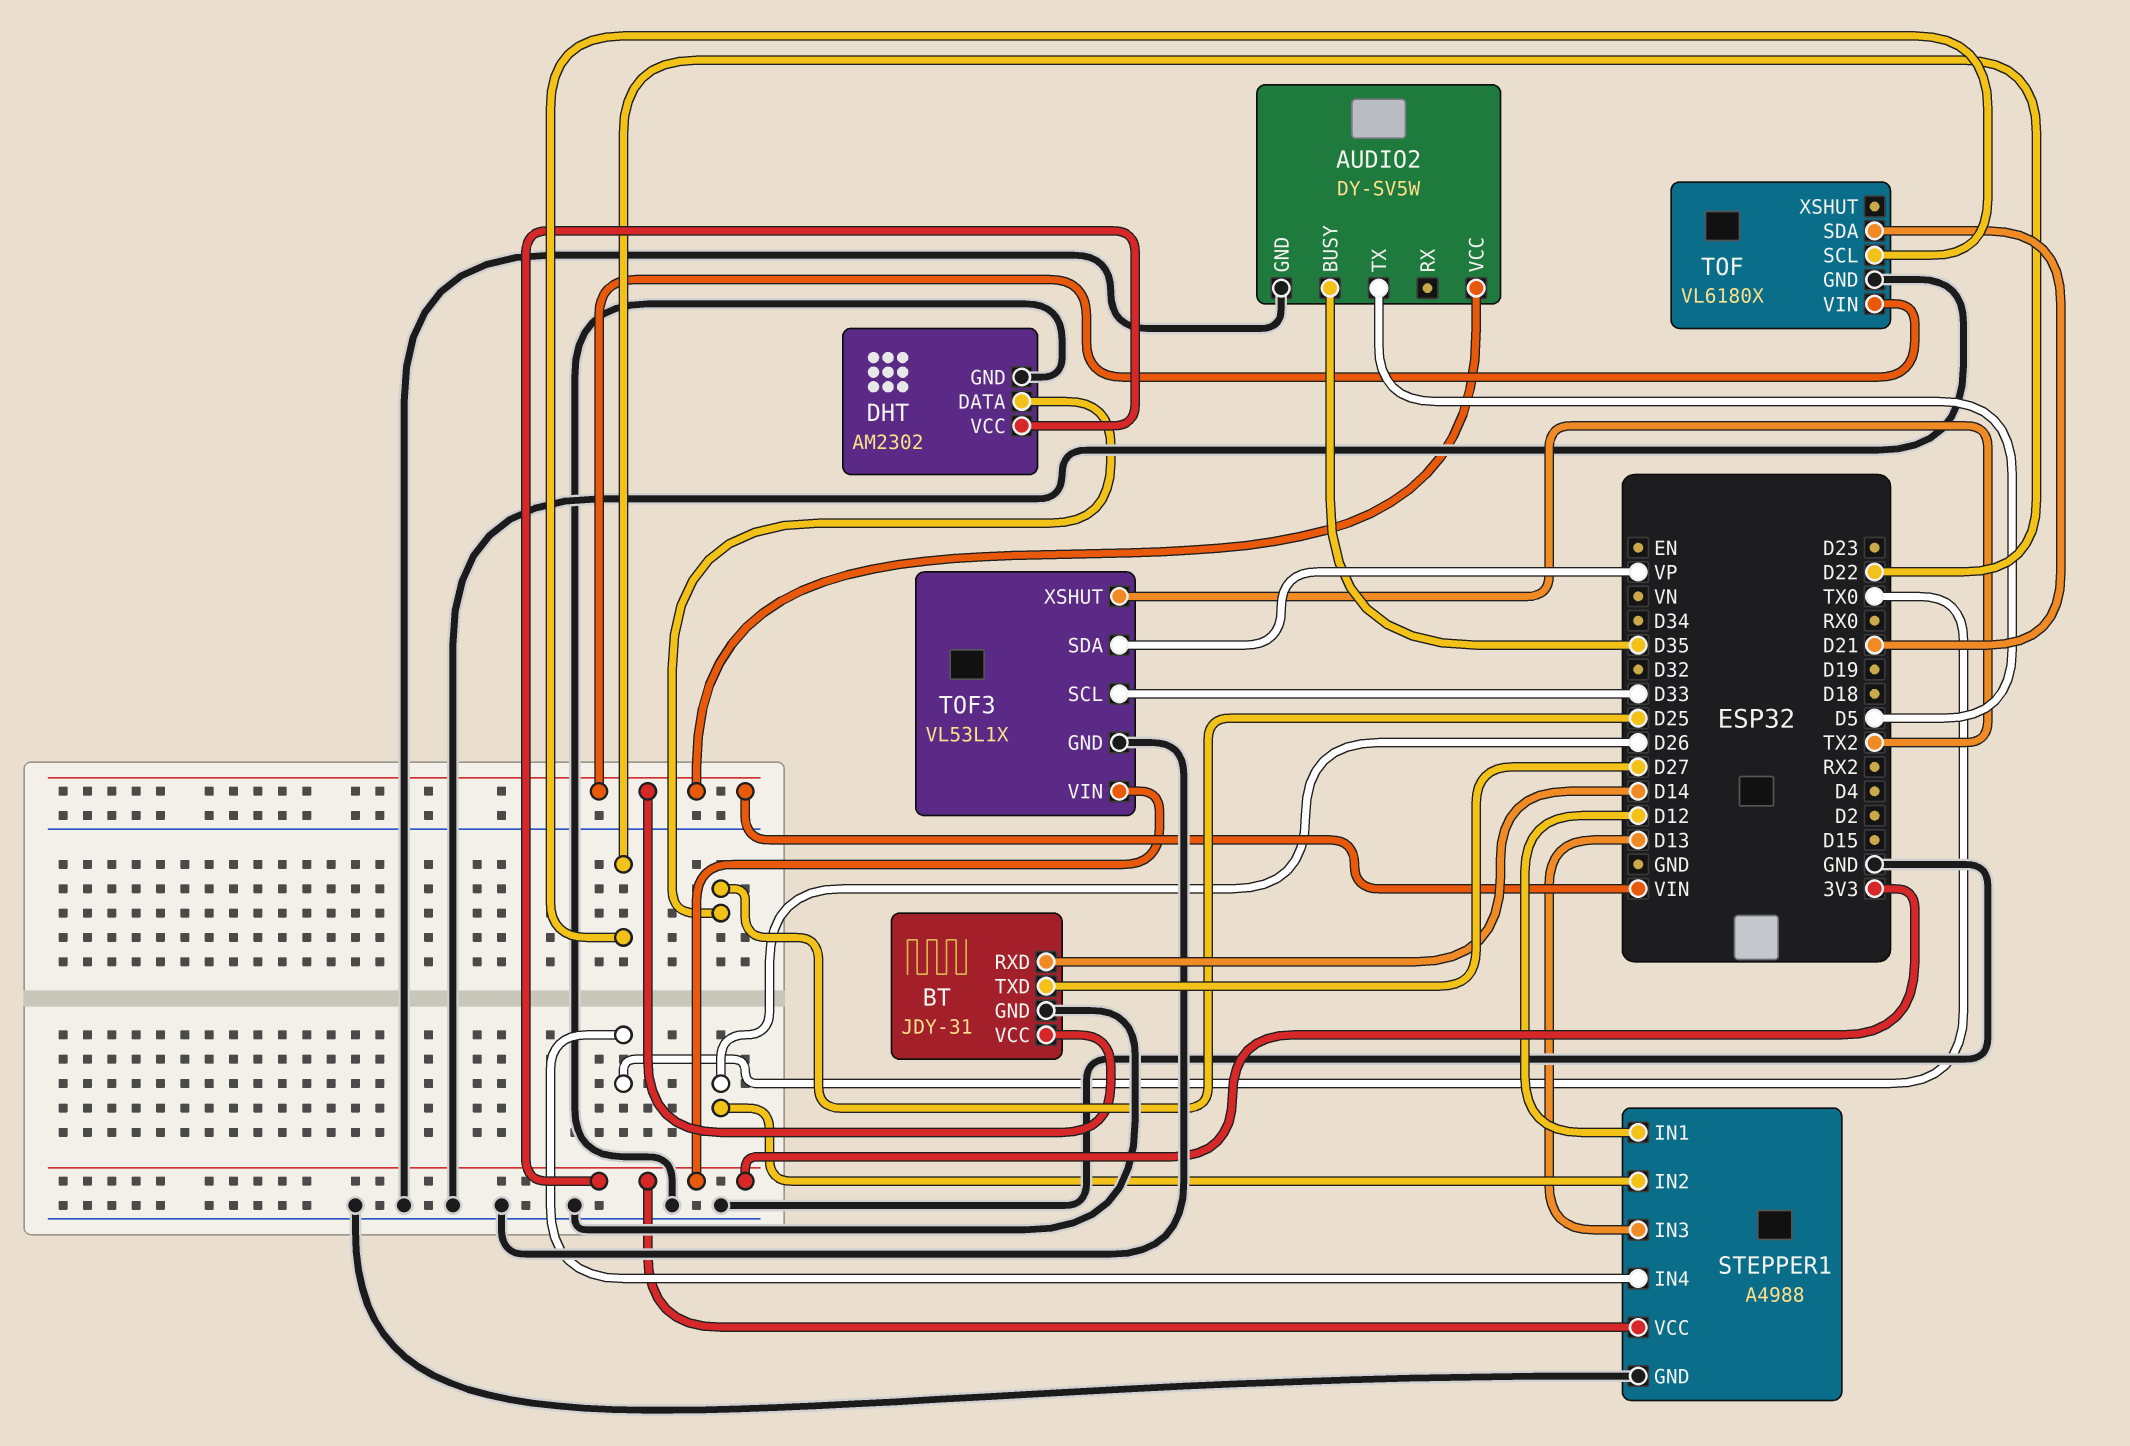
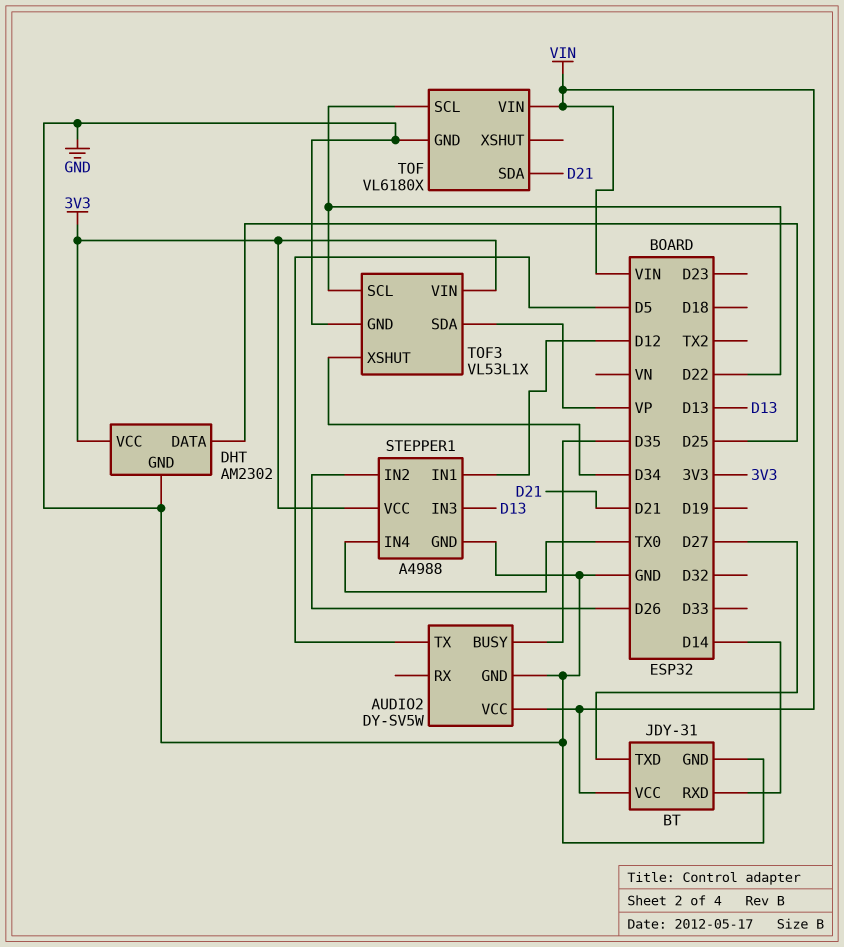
TOF3 pin SCL: D33 -> D22
TOF3 pin XSHUT: TX2 -> D34

